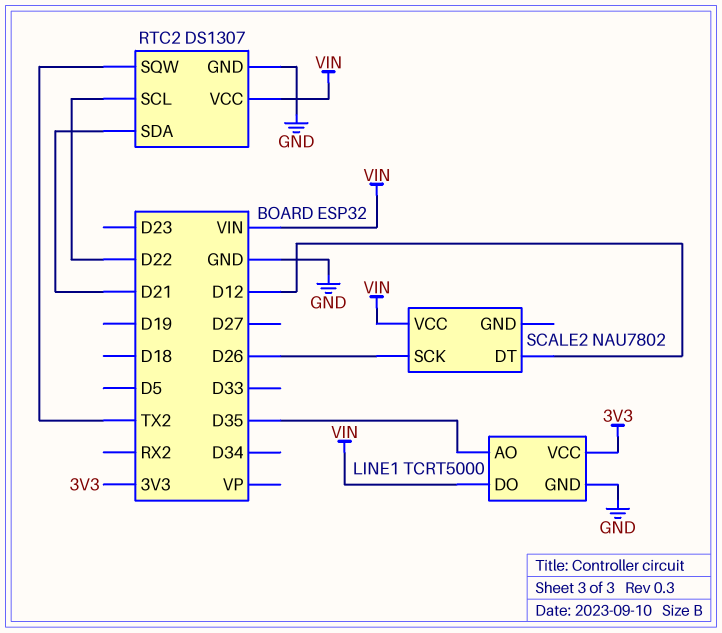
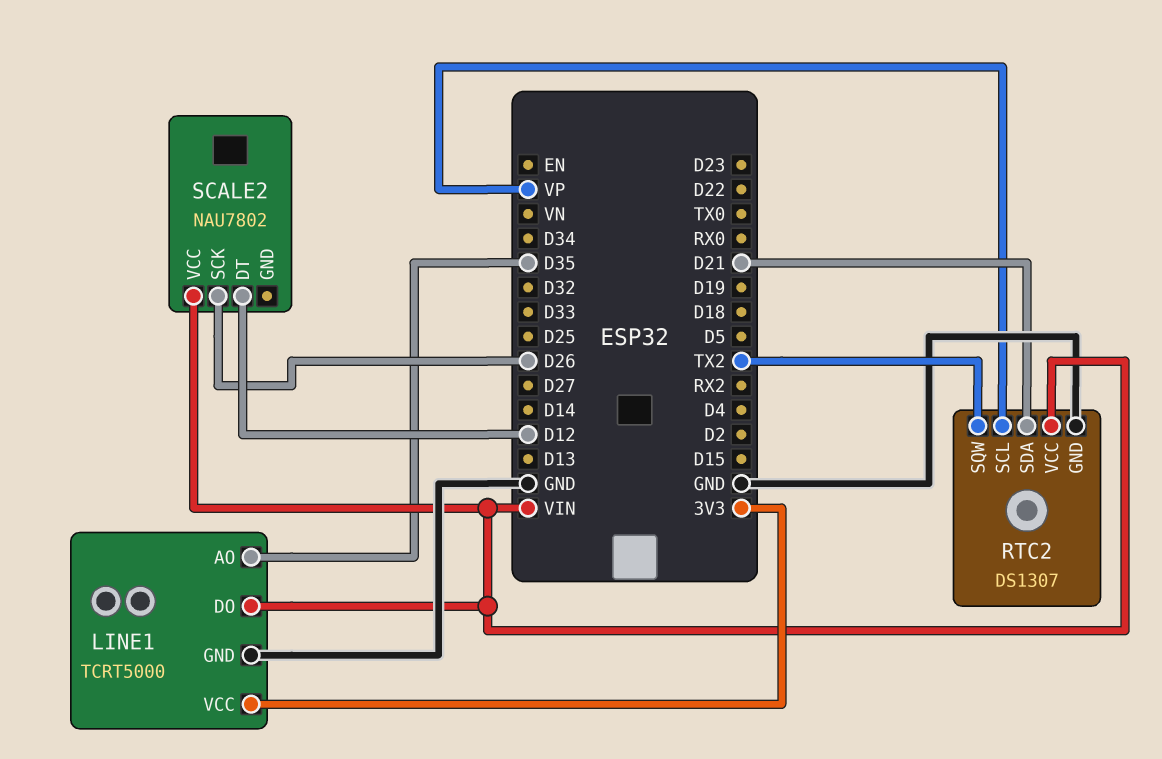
RTC2 pin SCL: D22 -> VP

